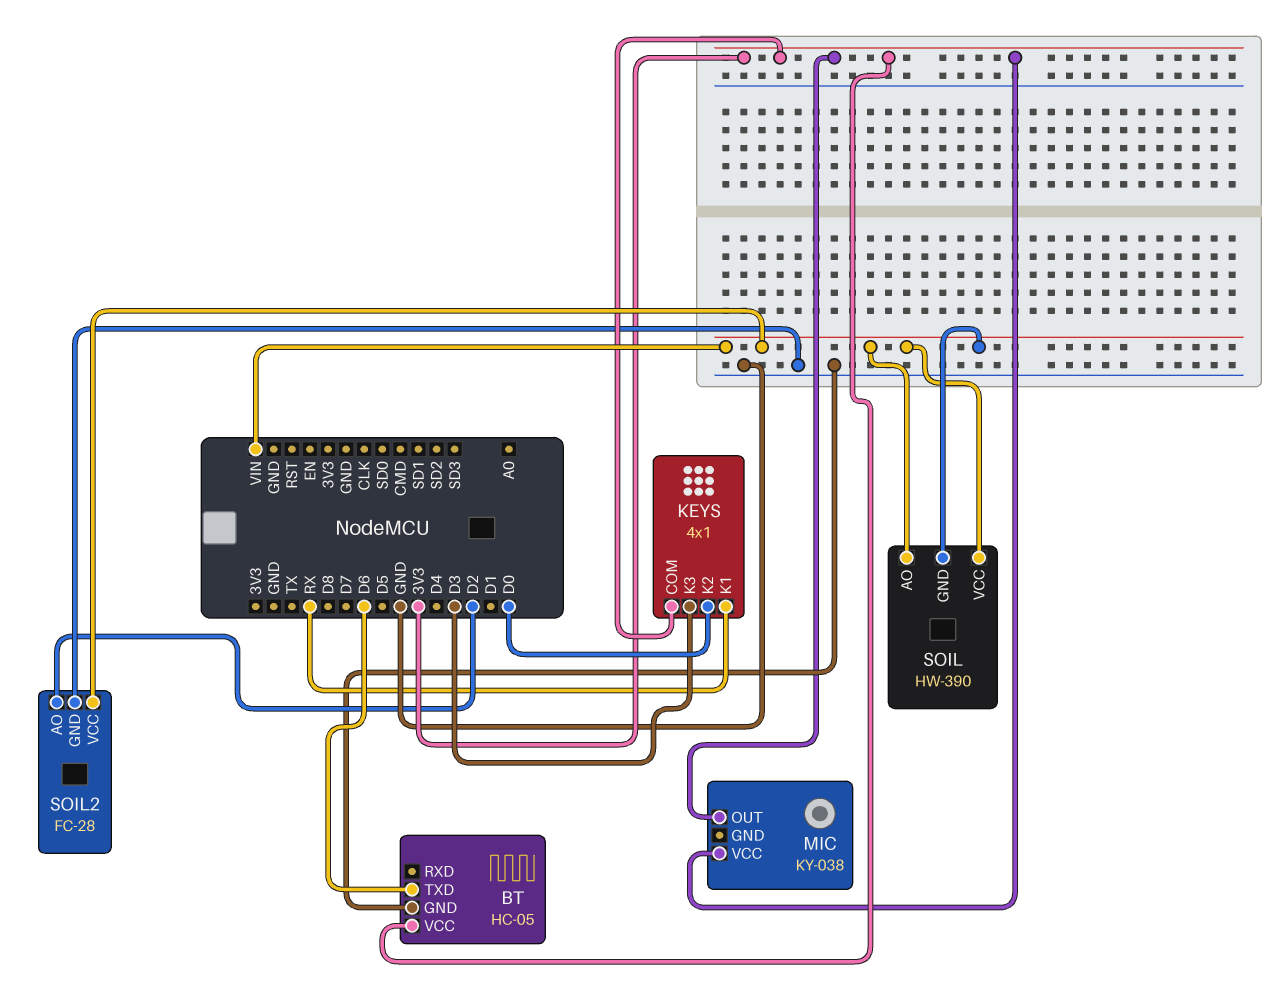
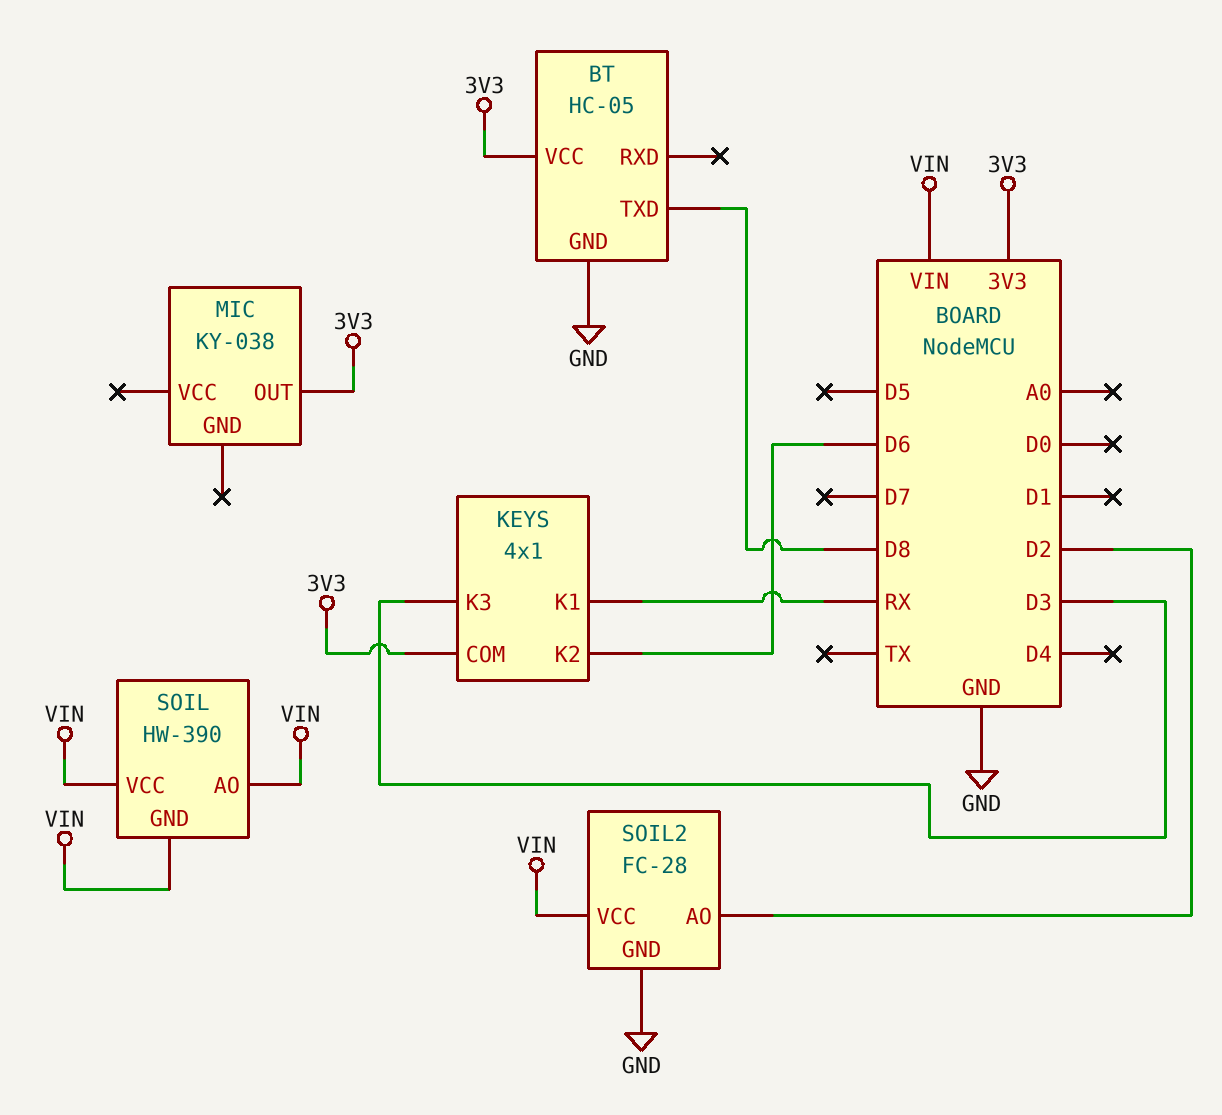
BT pin TXD: D6 -> D8
KEYS pin K2: D0 -> D6
MIC pin VCC: 3V3 -> none

